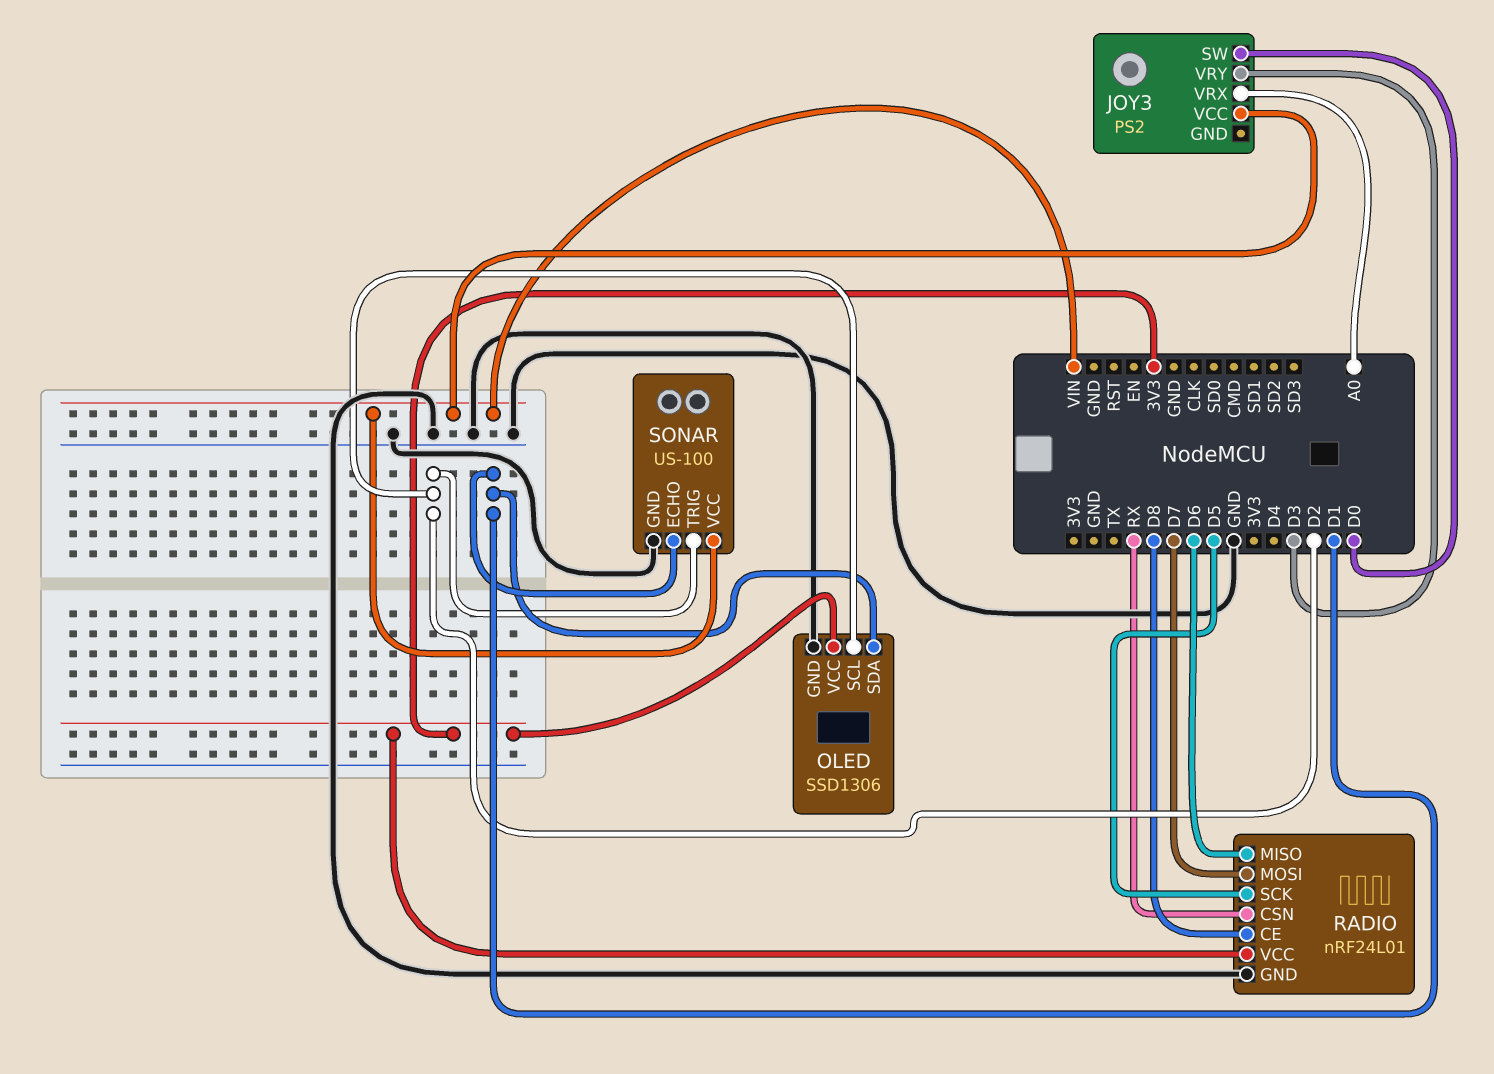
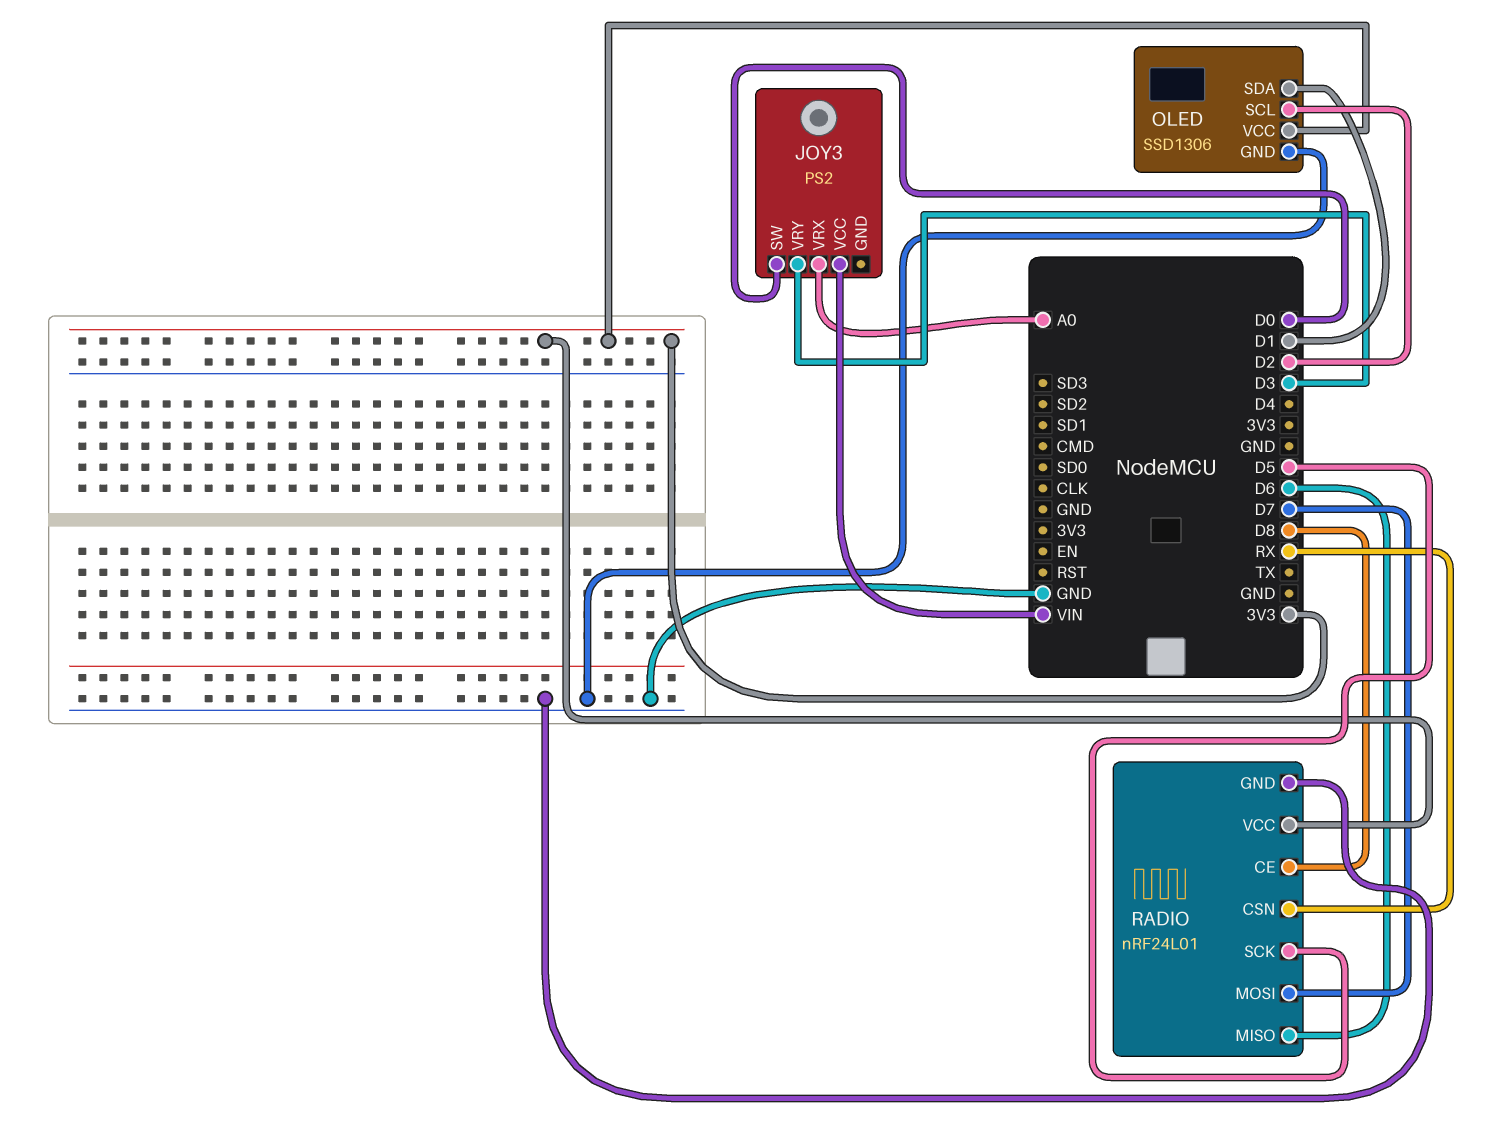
SONAR: US-100 -> none
SONAR pin ECHO: D1 -> none
SONAR pin GND: GND -> none
SONAR pin TRIG: D2 -> none
SONAR pin VCC: VIN -> none

